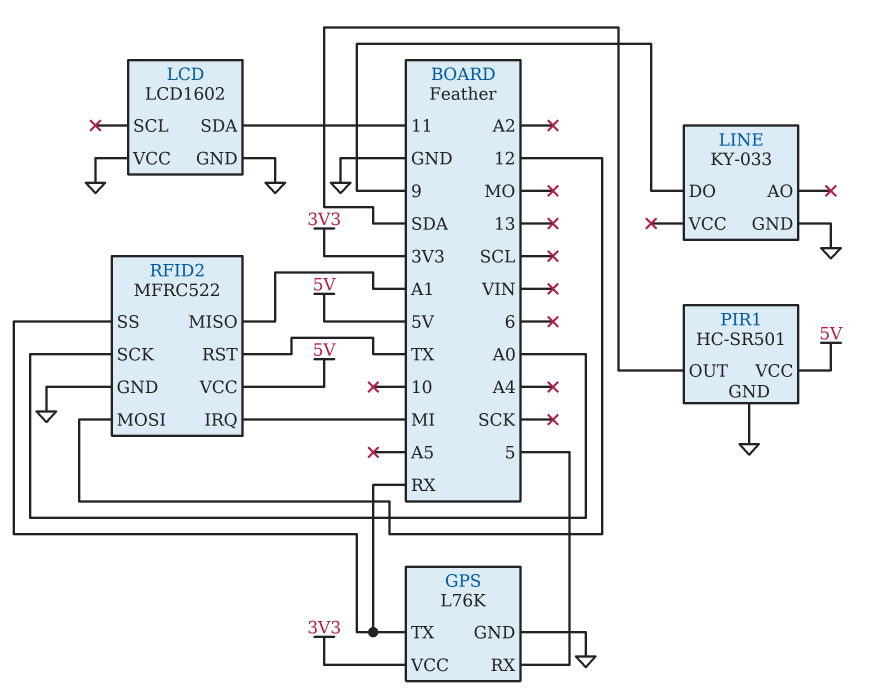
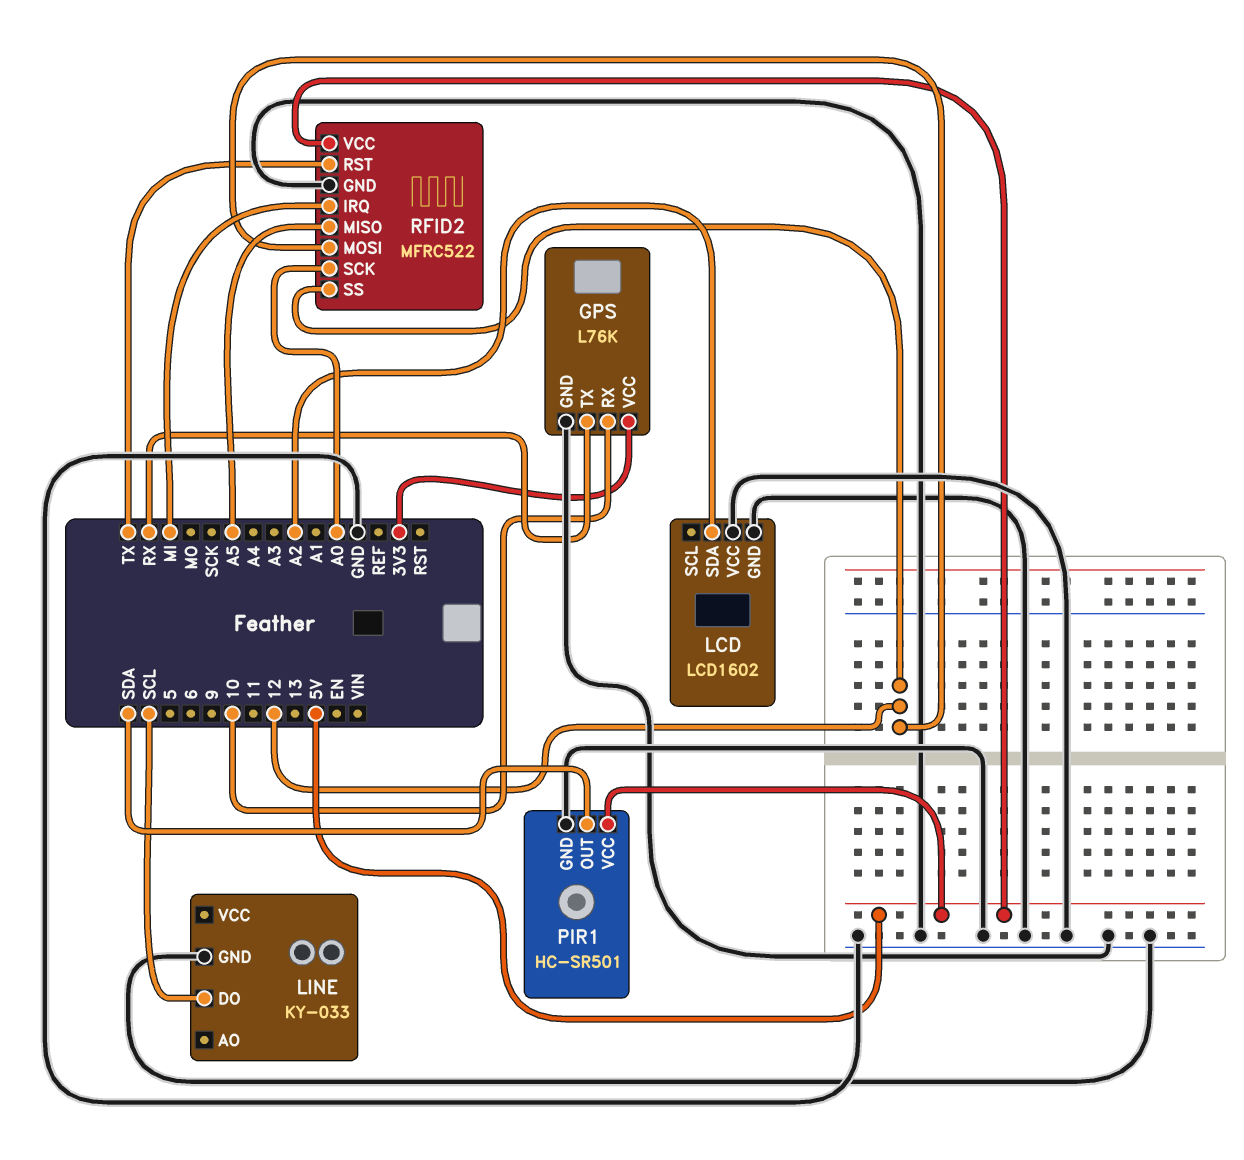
GPS pin RX: 5 -> 10
LCD pin SDA: 11 -> A2
LINE pin DO: 9 -> SCL
RFID2 pin MISO: A1 -> A5
RFID2 pin SS: RX -> 12

